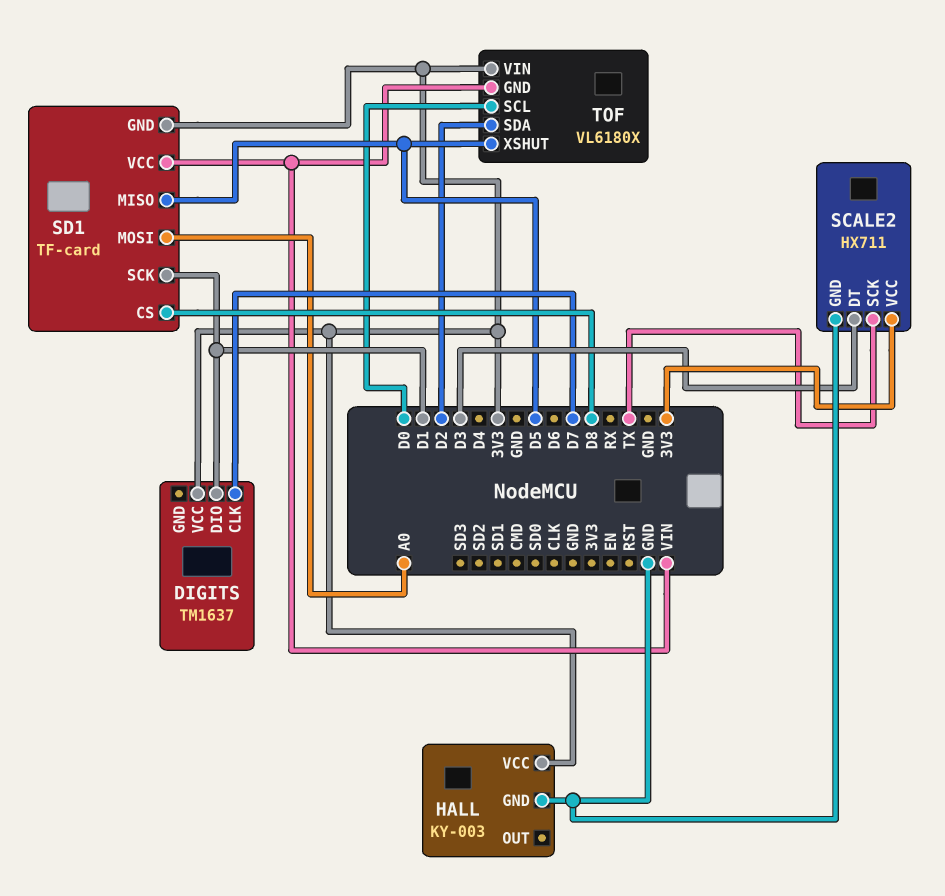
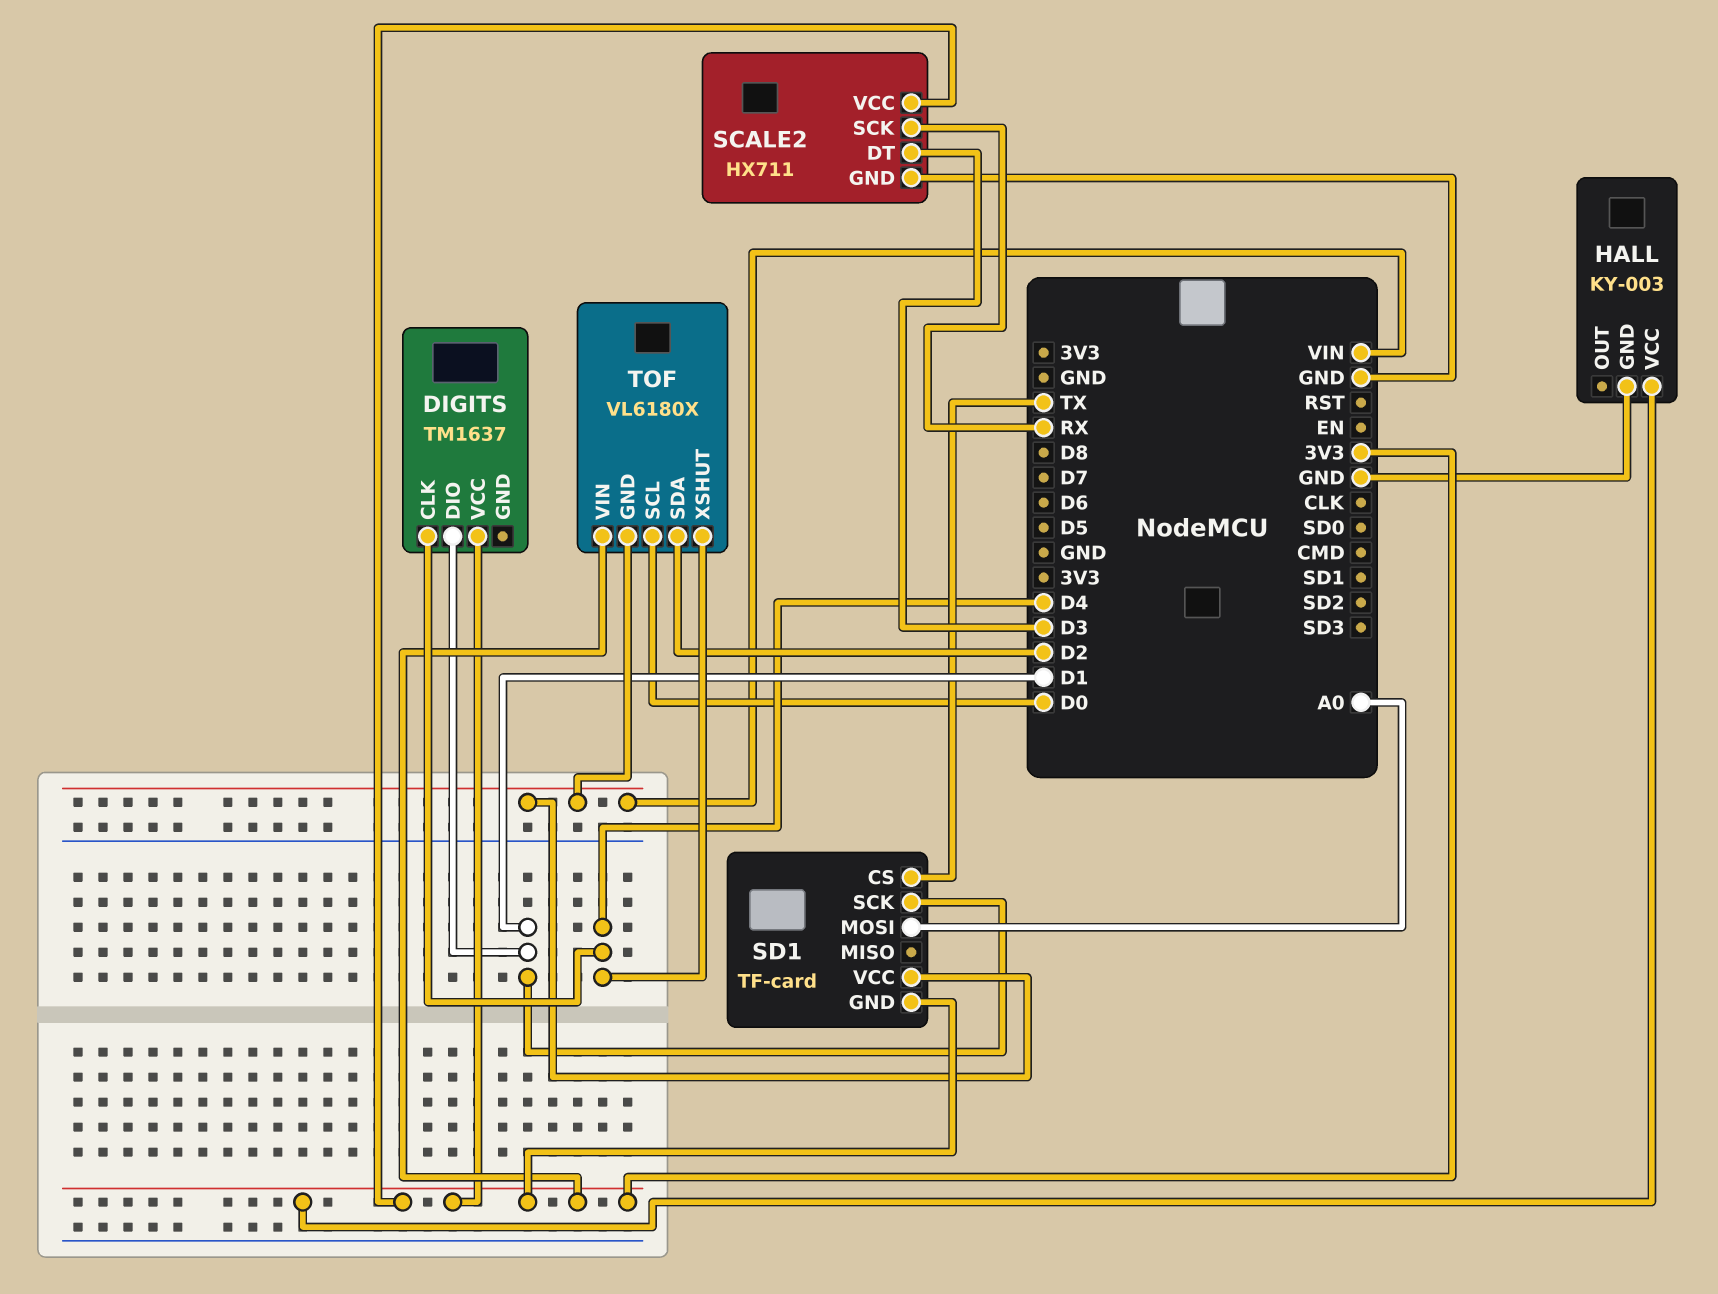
DIGITS pin CLK: D7 -> D4
SCALE2 pin SCK: TX -> RX
SD1 pin CS: D8 -> TX
SD1 pin MISO: D5 -> none
TOF pin XSHUT: D5 -> D4

